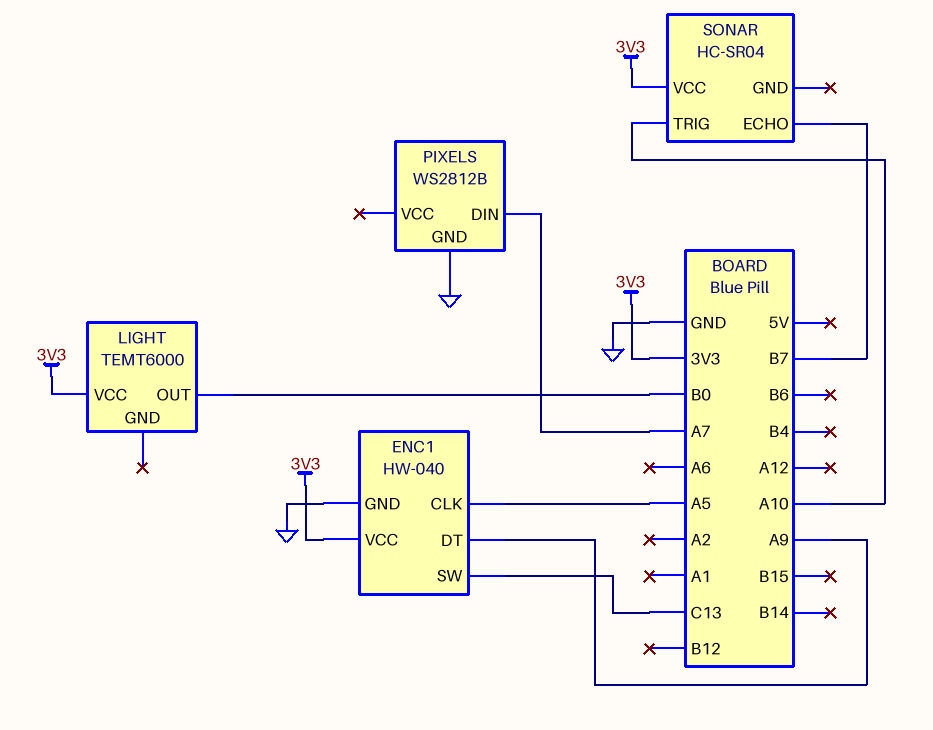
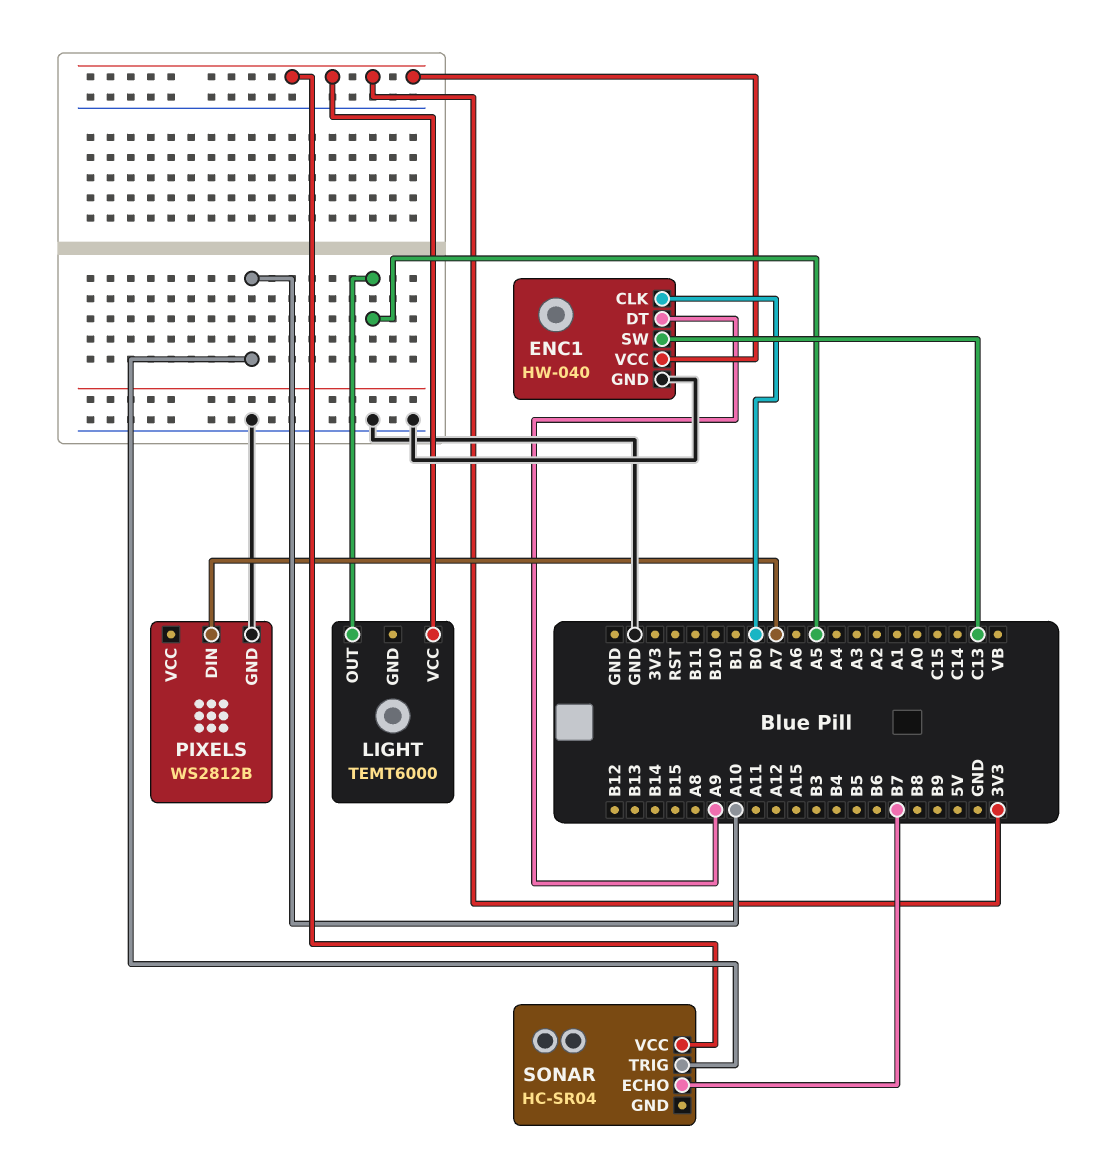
ENC1 pin CLK: A5 -> B0
LIGHT pin OUT: B0 -> A5

